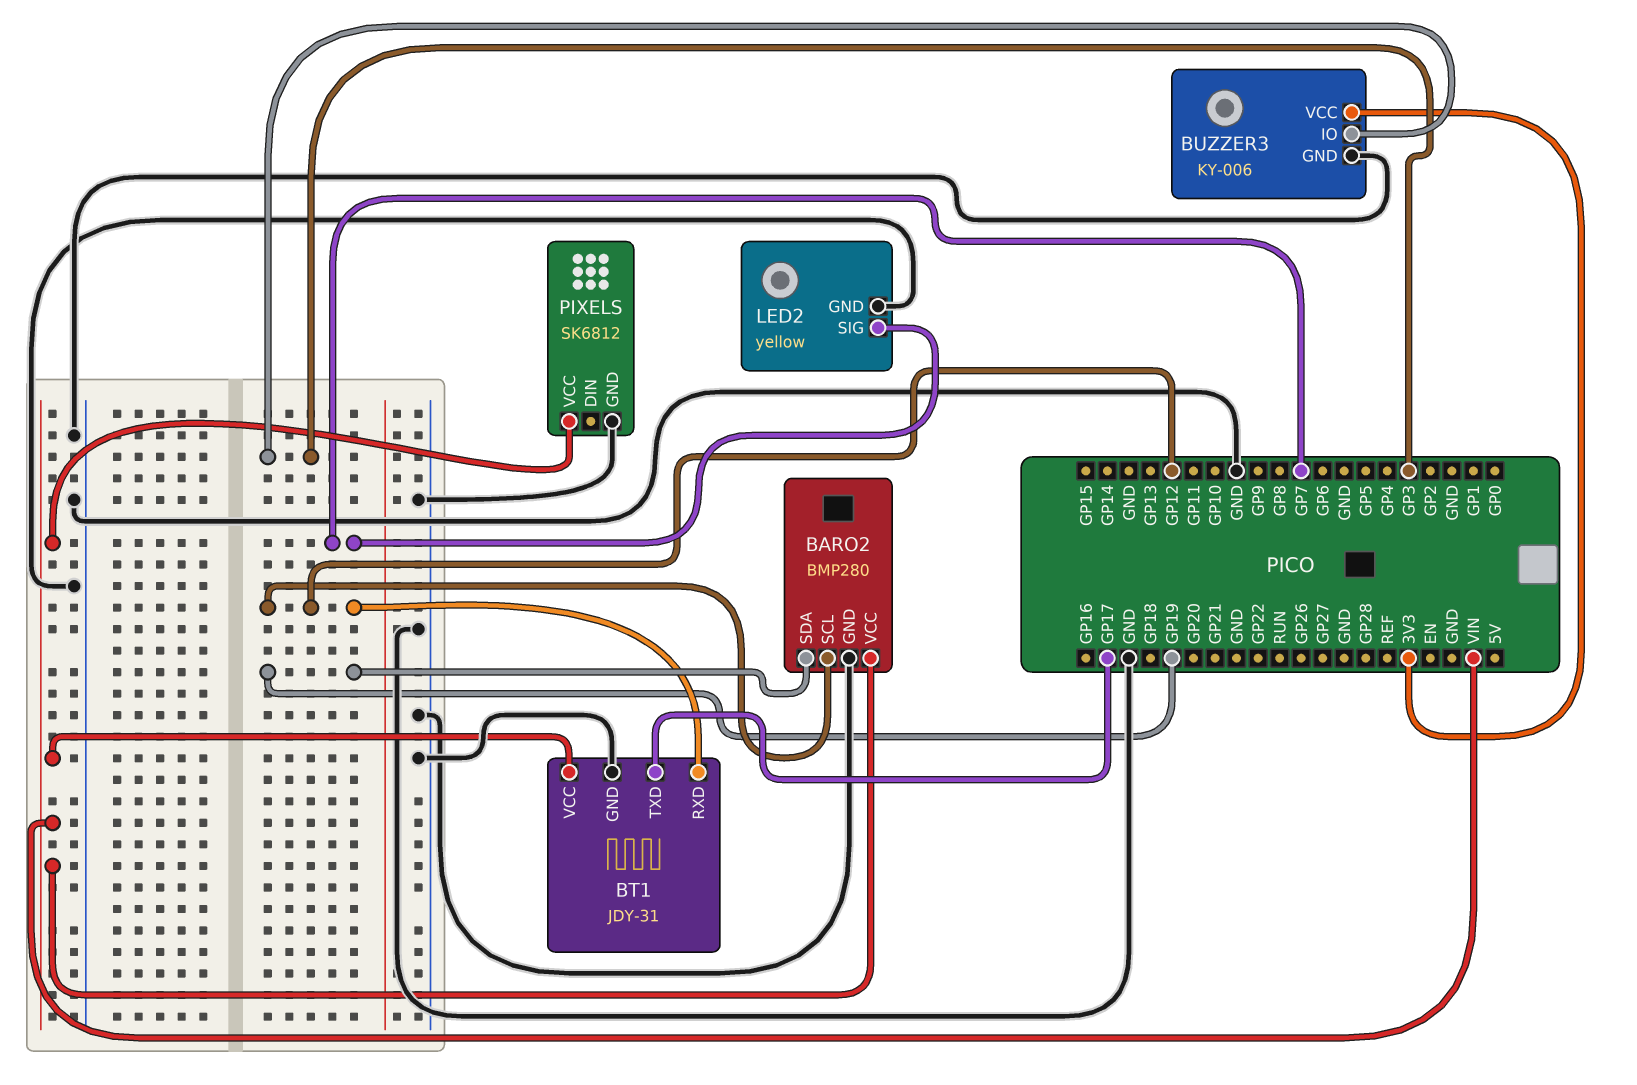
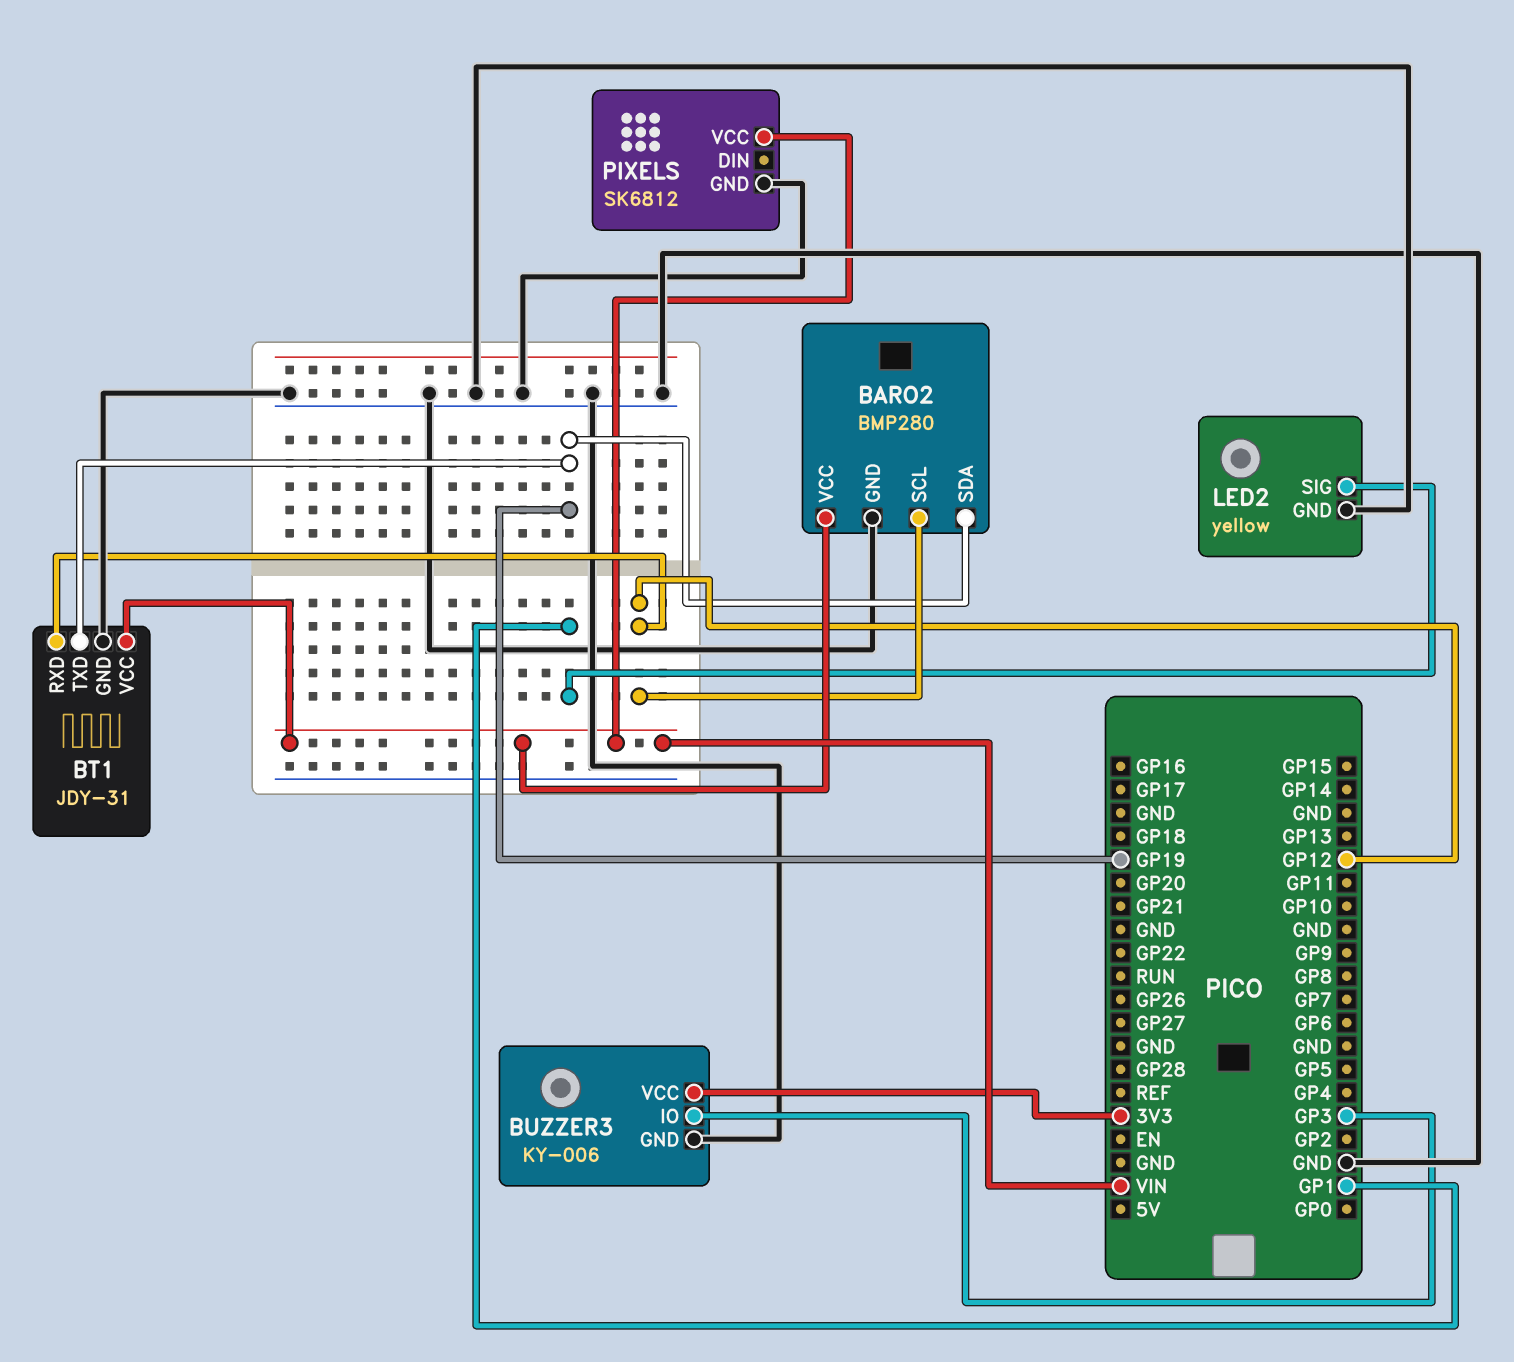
BT1 pin TXD: GP17 -> GP19
LED2 pin SIG: GP7 -> GP1

